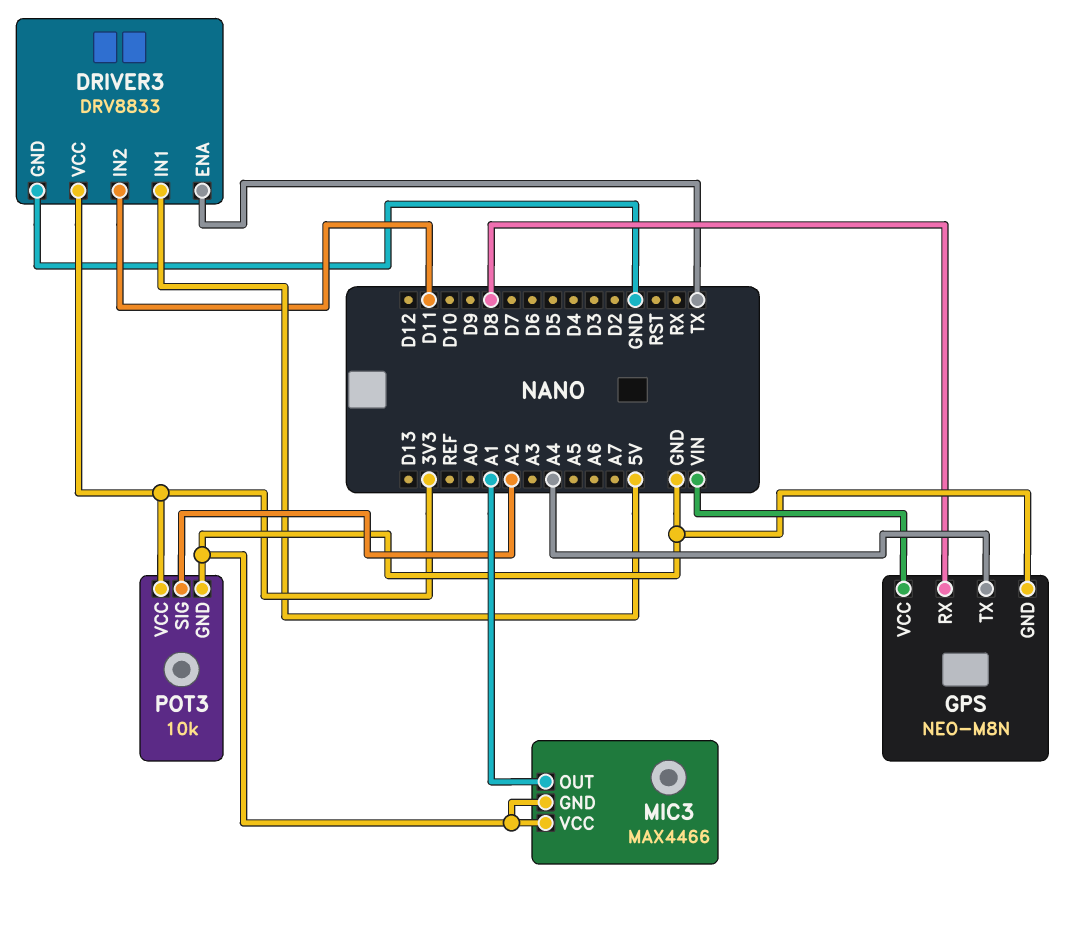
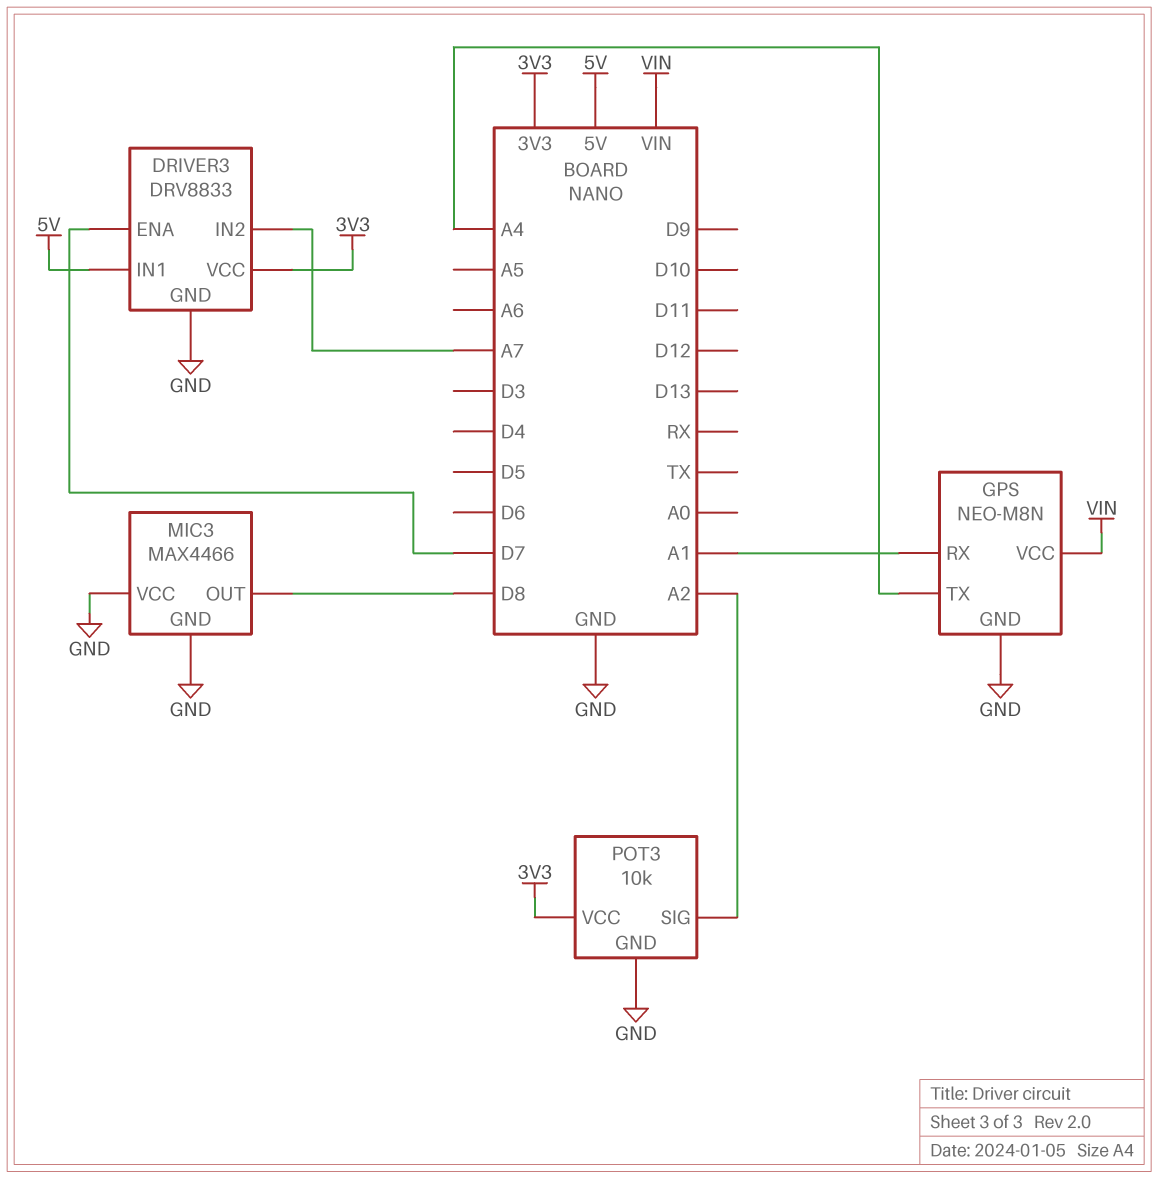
DRIVER3 pin ENA: TX -> D7
DRIVER3 pin IN2: D11 -> A7
GPS pin RX: D8 -> A1
MIC3 pin OUT: A1 -> D8

